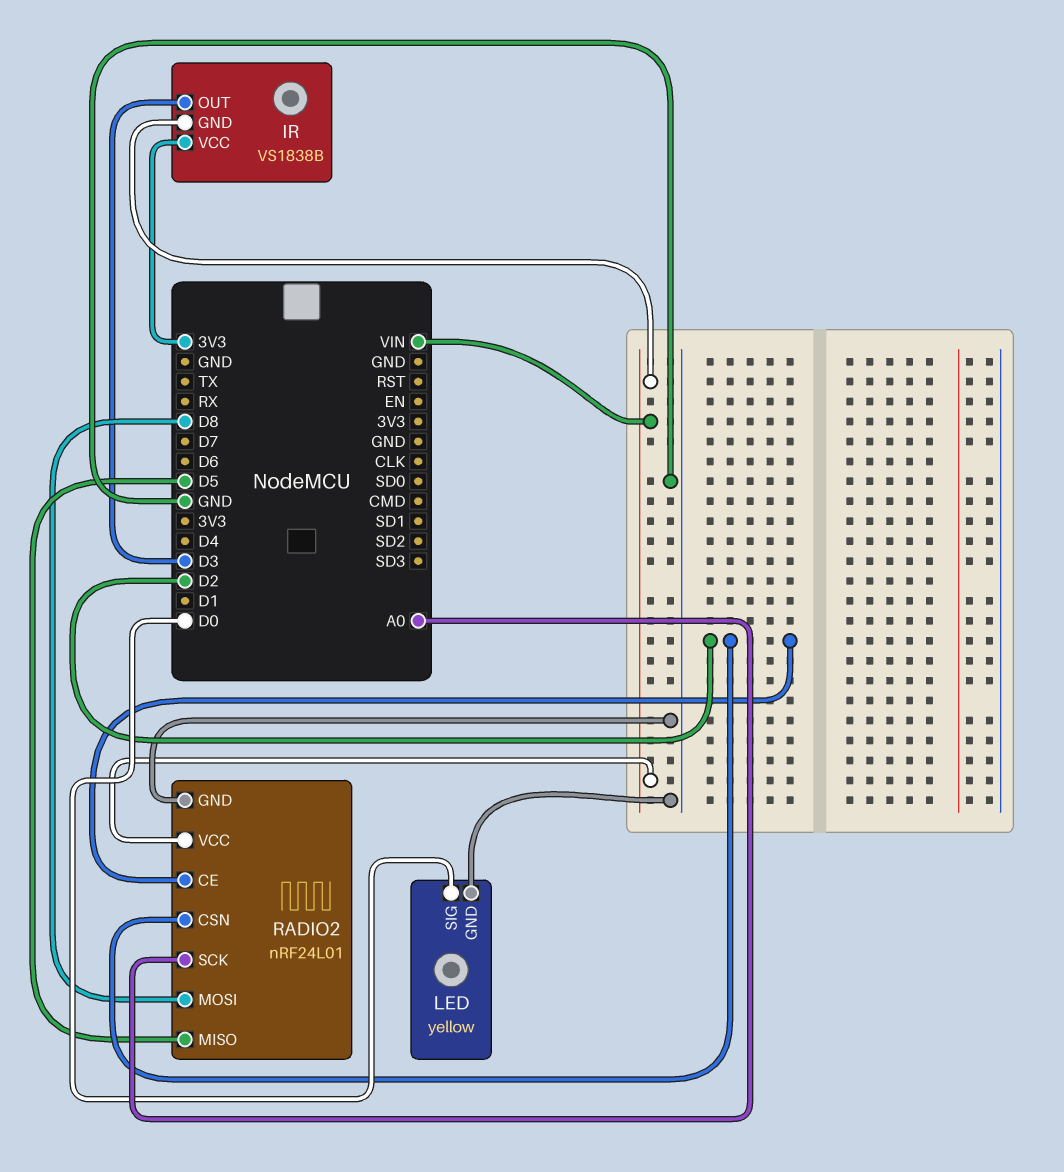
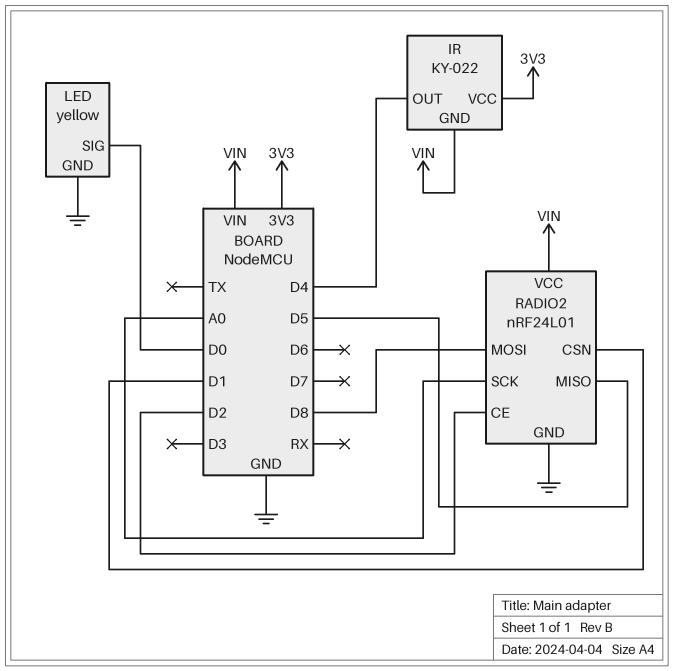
IR: VS1838B -> KY-022
IR pin OUT: D3 -> D4
RADIO2 pin CSN: D2 -> D1

